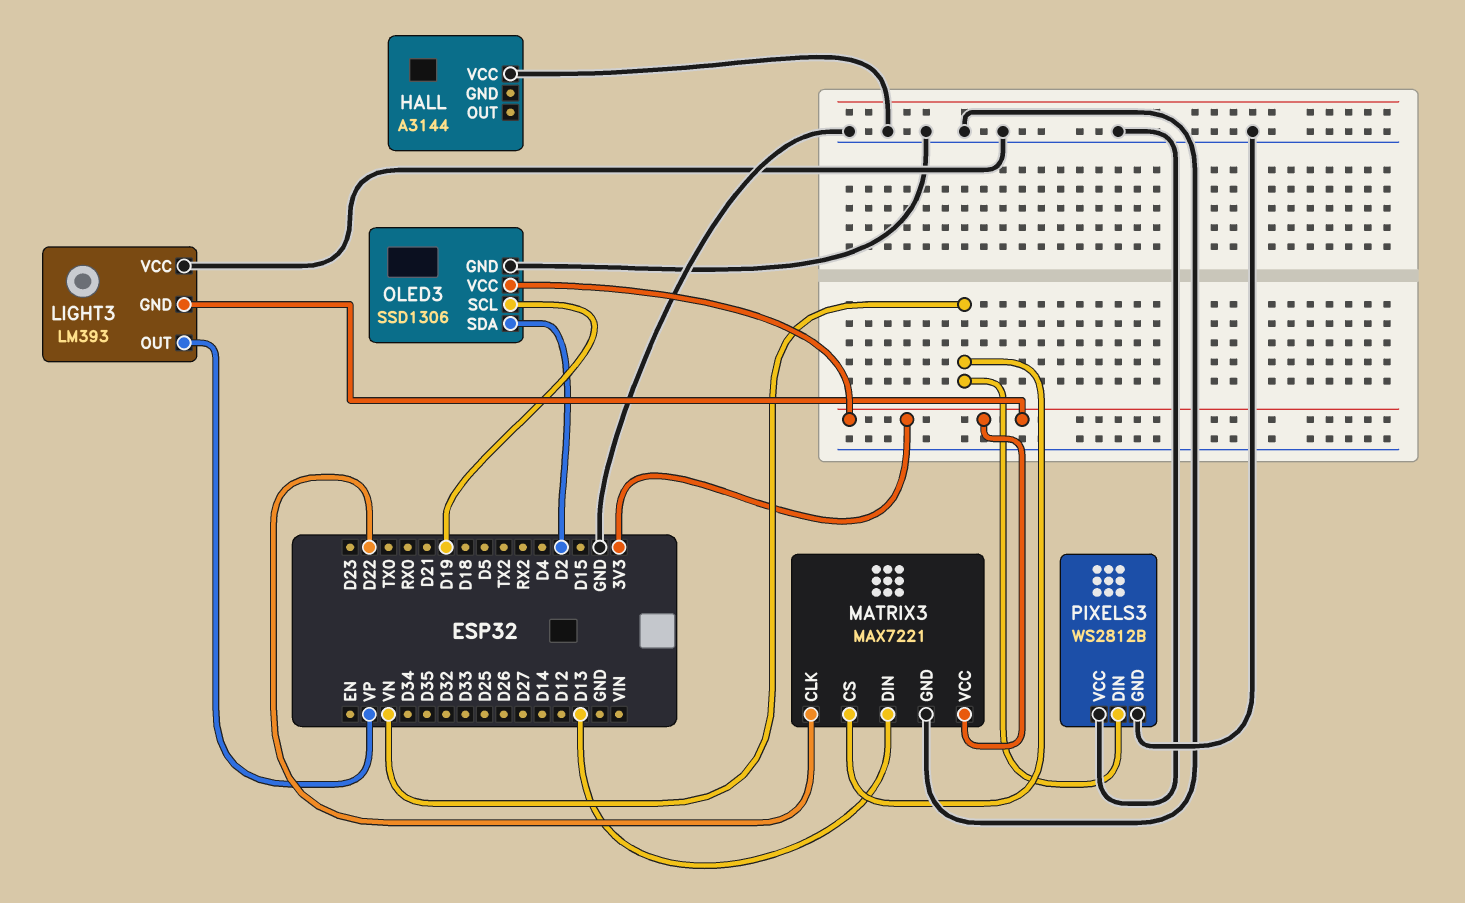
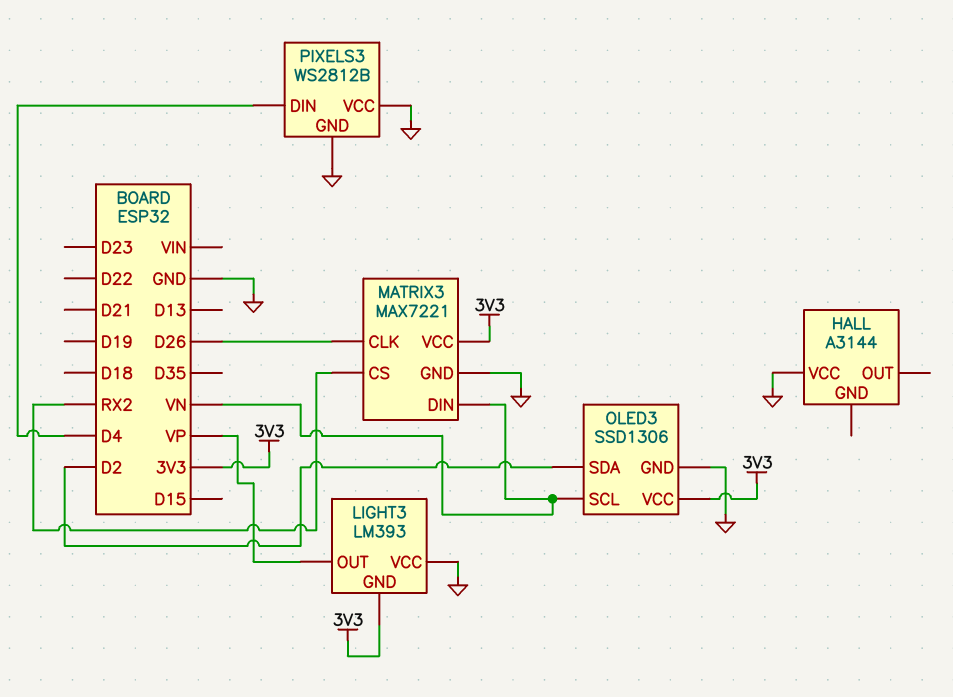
MATRIX3 pin CLK: D22 -> D26
MATRIX3 pin CS: VN -> RX2
MATRIX3 pin DIN: D13 -> VN
OLED3 pin SCL: D19 -> VN
PIXELS3 pin DIN: VN -> D4

